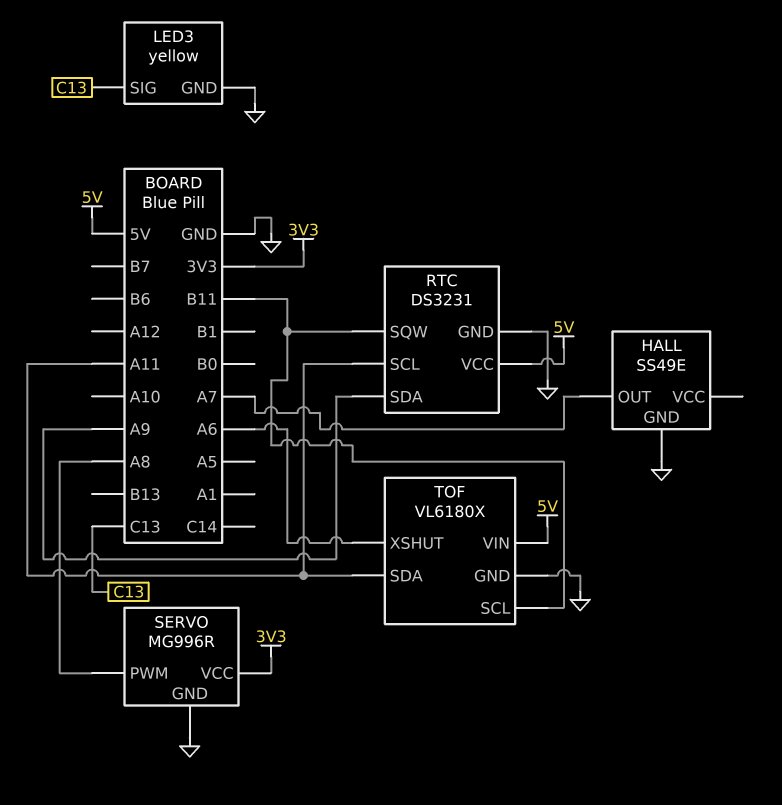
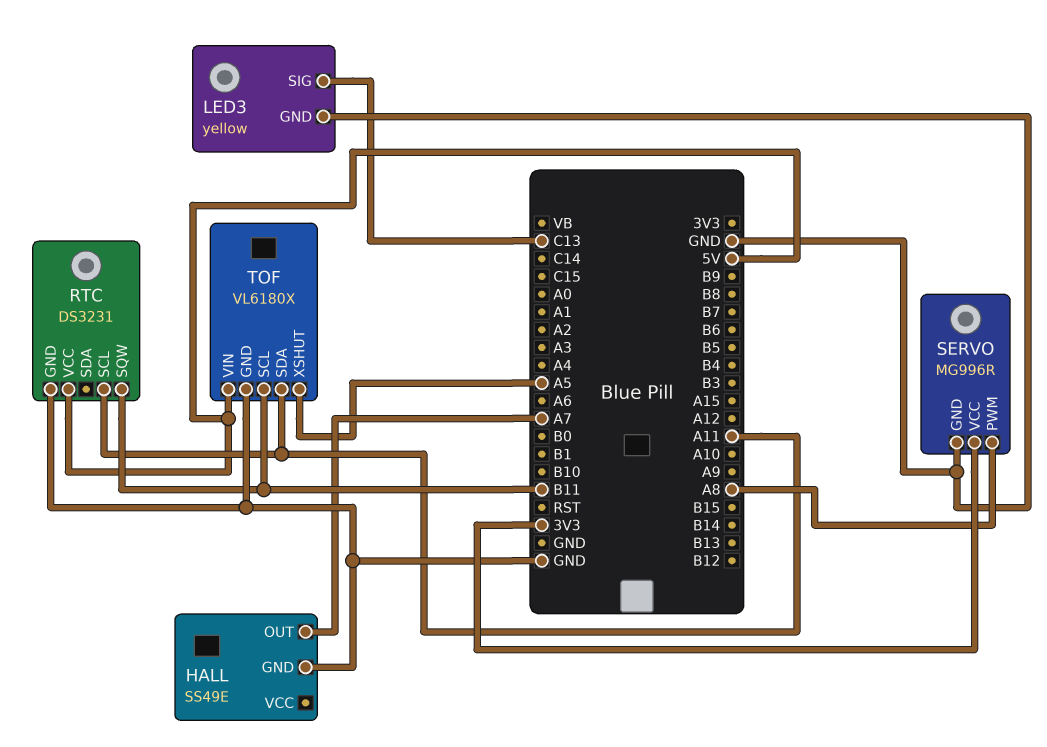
RTC pin SDA: A9 -> none
TOF pin XSHUT: A6 -> A5

